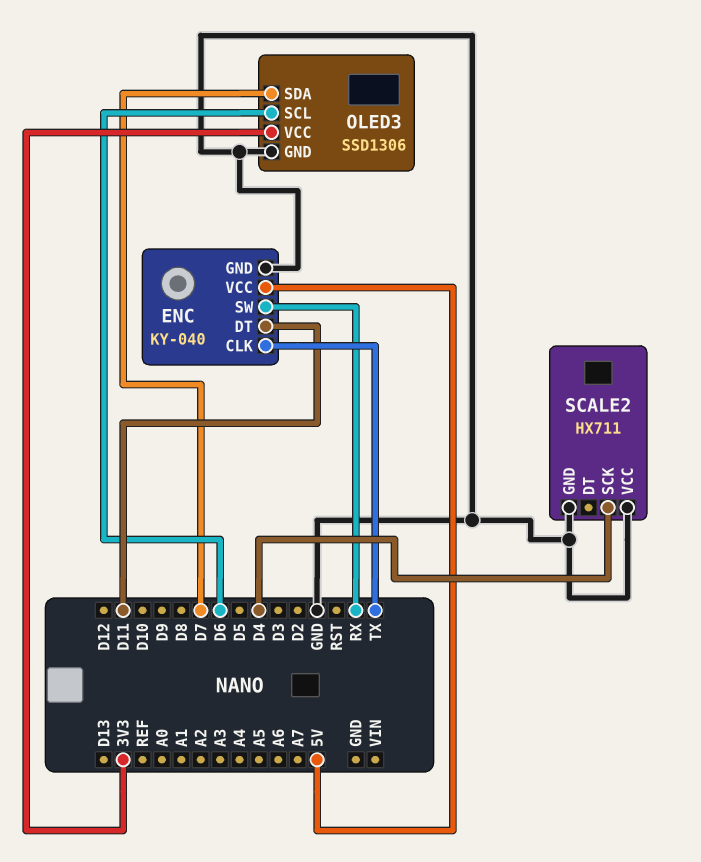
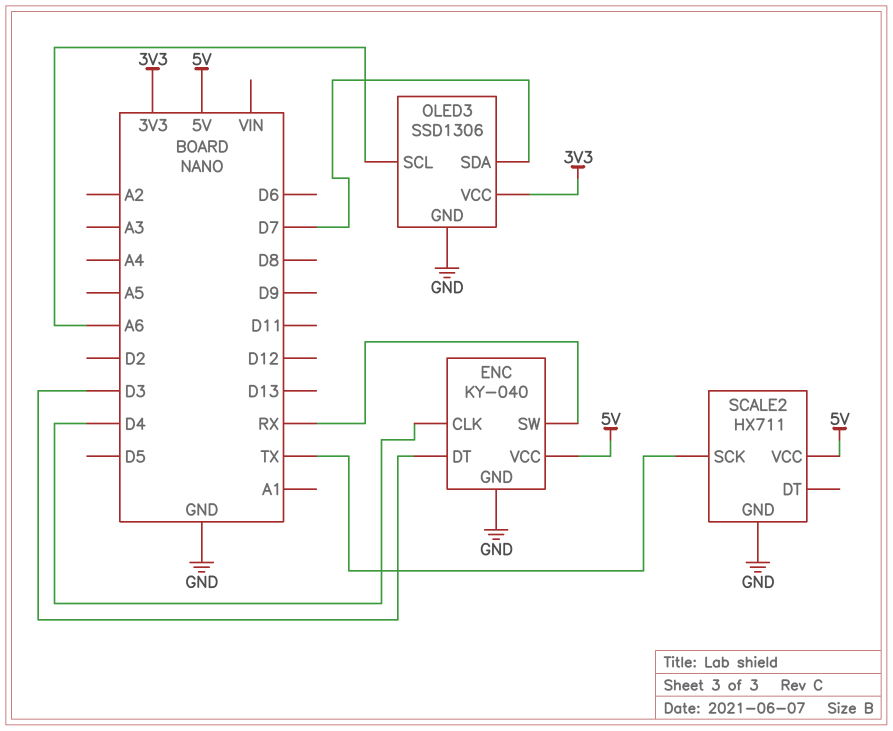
ENC pin CLK: TX -> D4
ENC pin DT: D11 -> D3
OLED3 pin SCL: D6 -> A6
SCALE2 pin SCK: D4 -> TX
SCALE2 pin VCC: GND -> 5V

